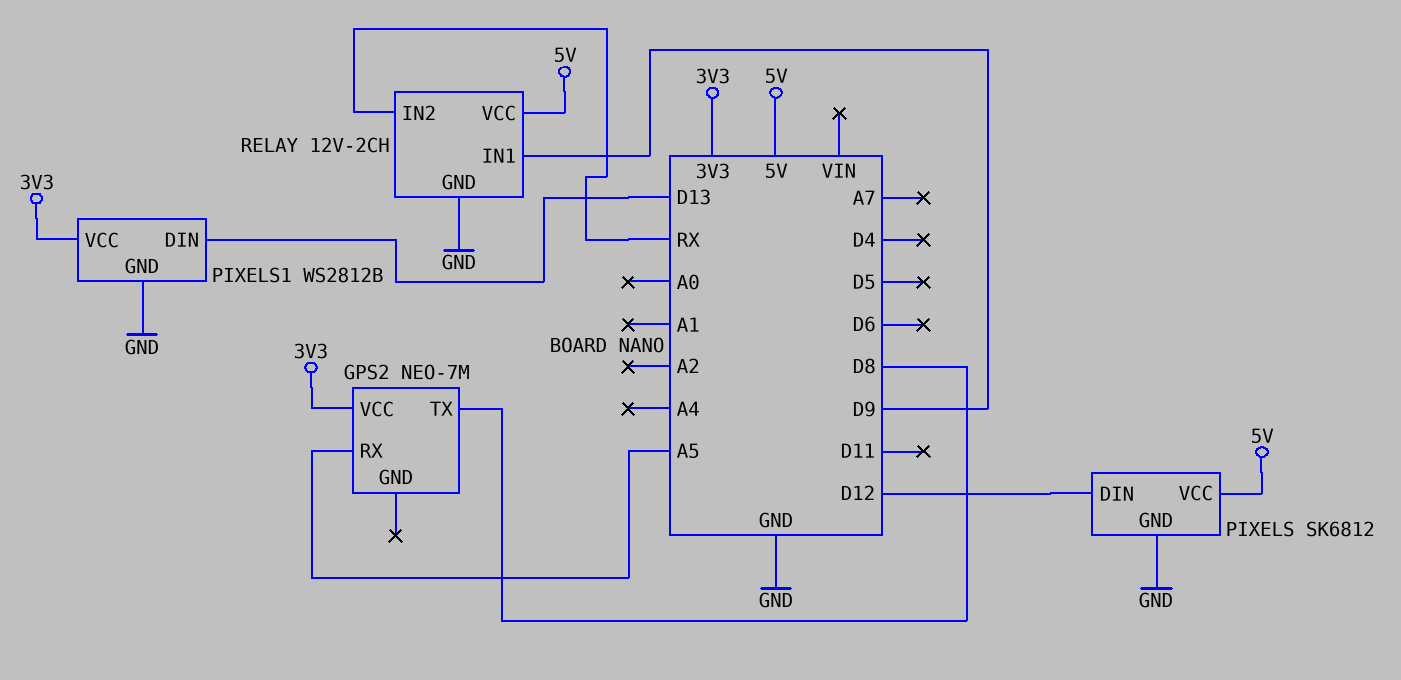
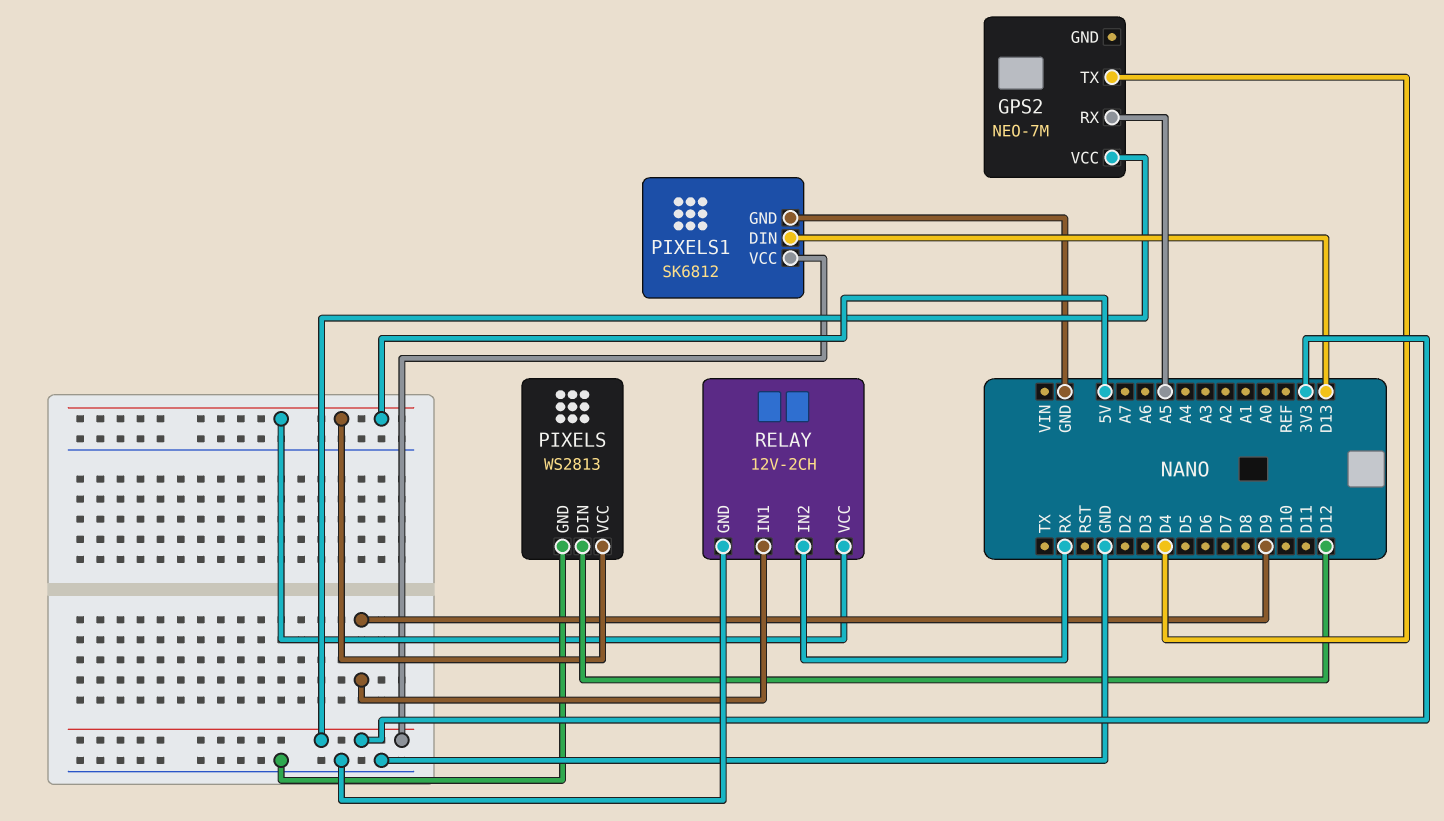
GPS2 pin TX: D8 -> D4
PIXELS: SK6812 -> WS2813
PIXELS1: WS2812B -> SK6812

